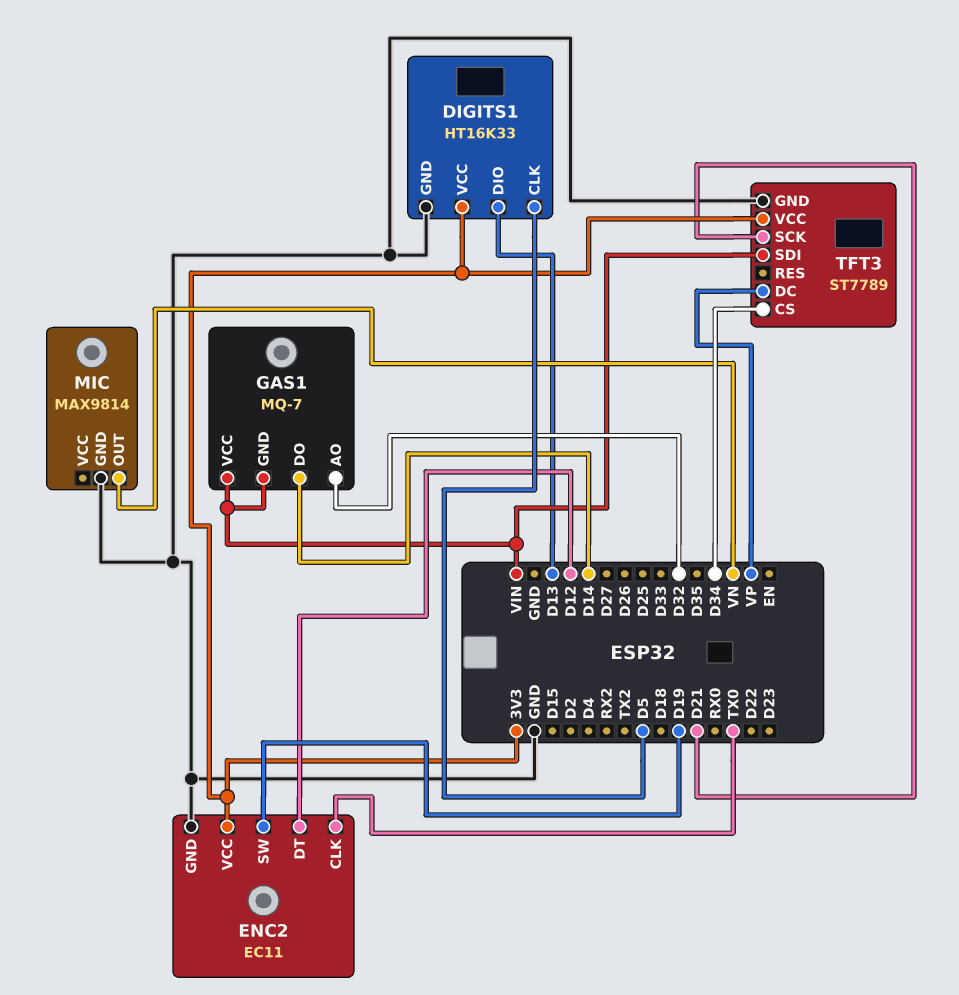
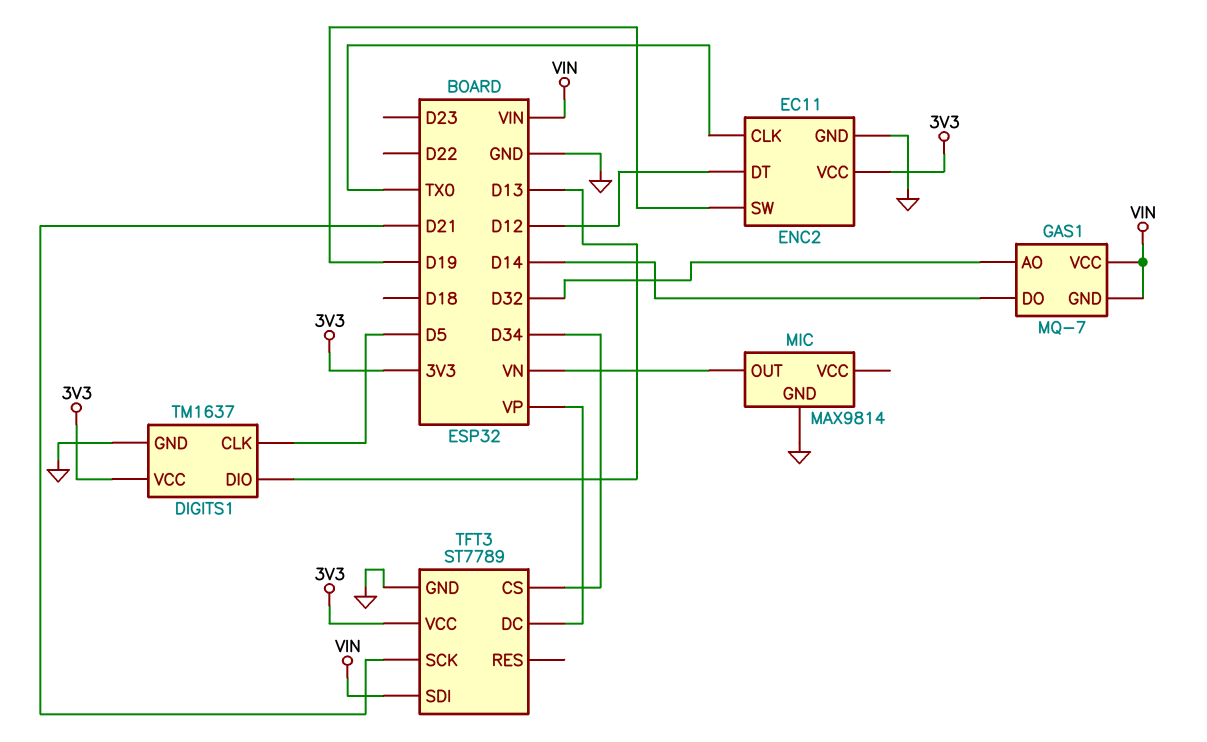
DIGITS1: HT16K33 -> TM1637

